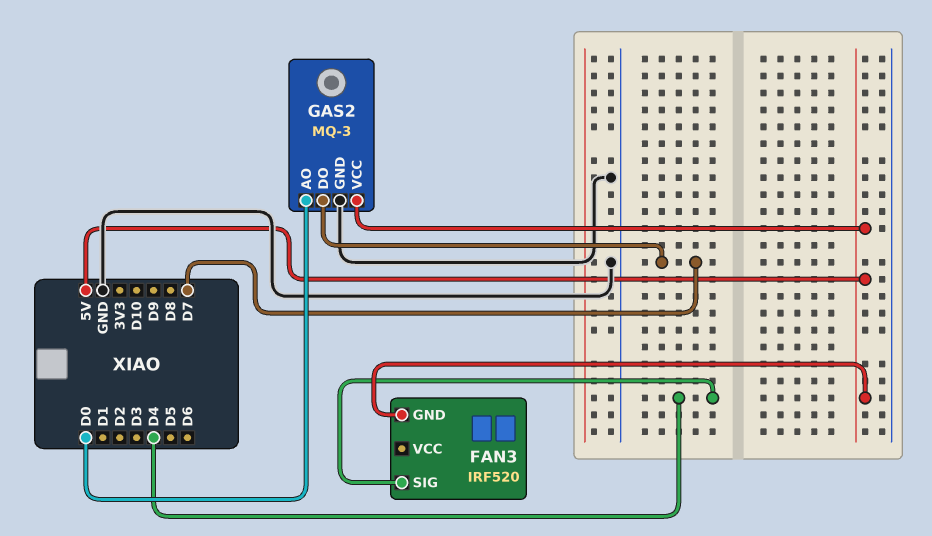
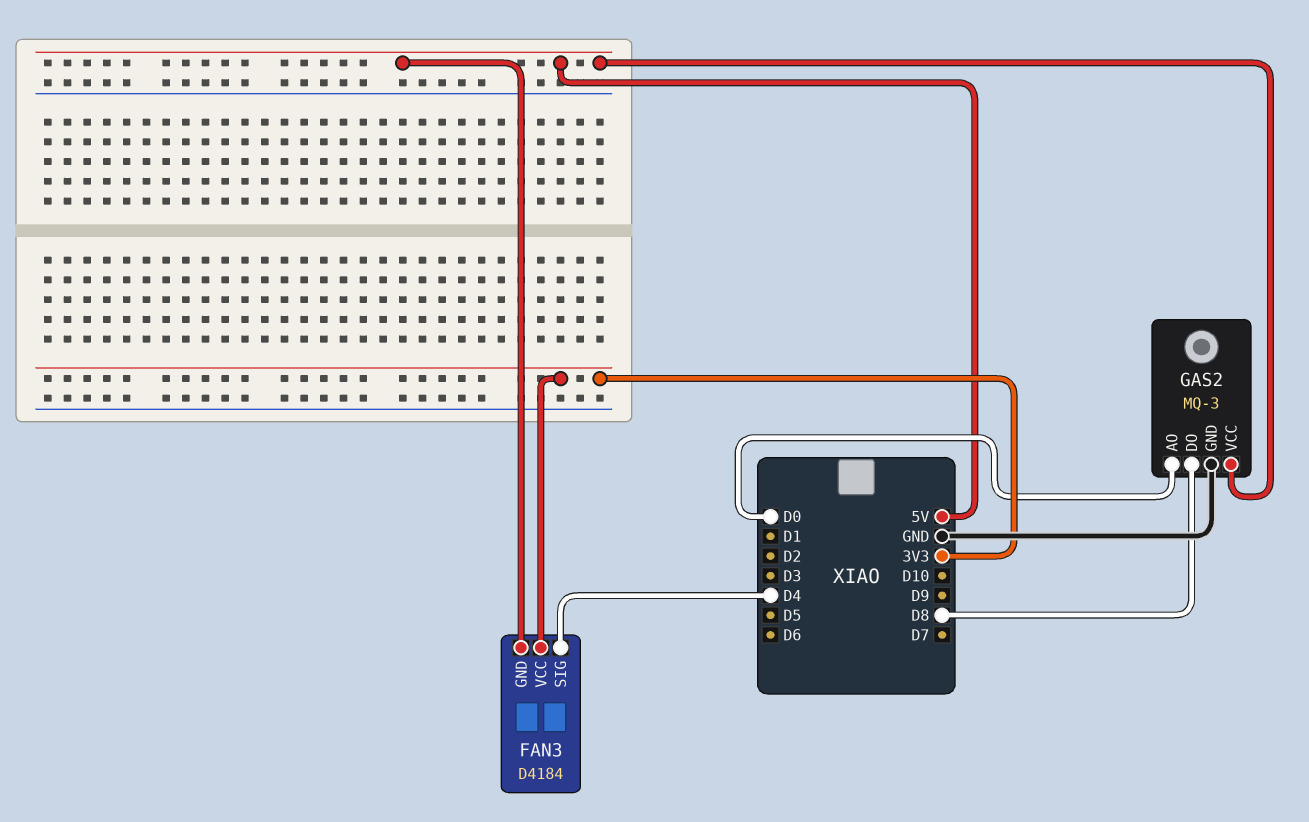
FAN3: IRF520 -> D4184
FAN3 pin VCC: none -> 3V3
GAS2 pin DO: D7 -> D8

